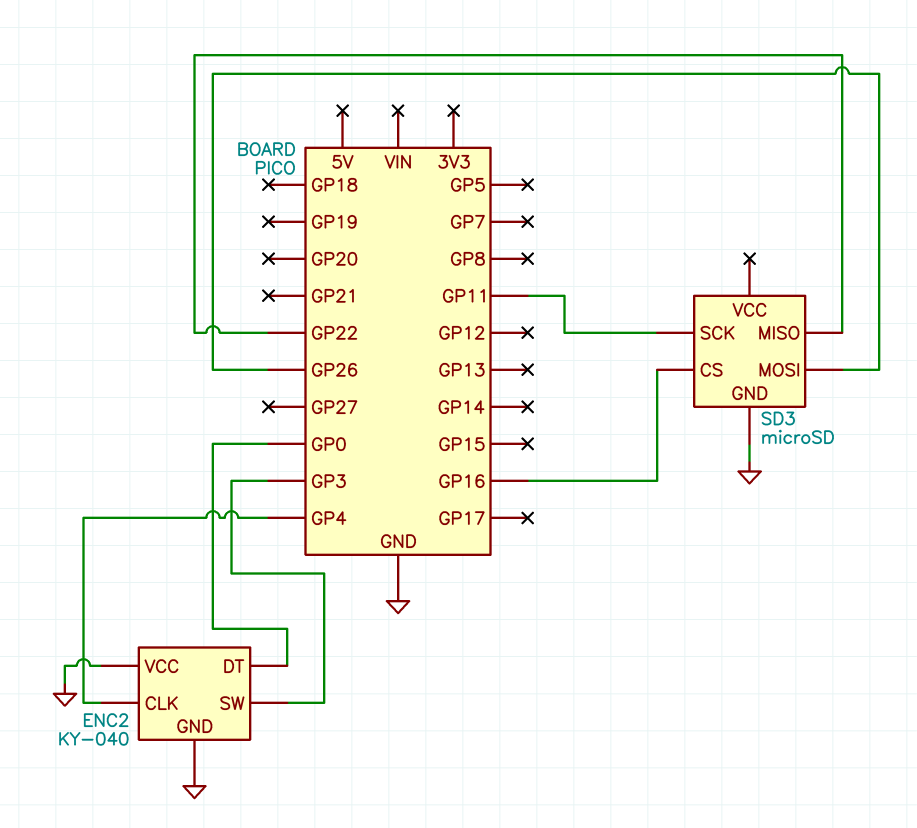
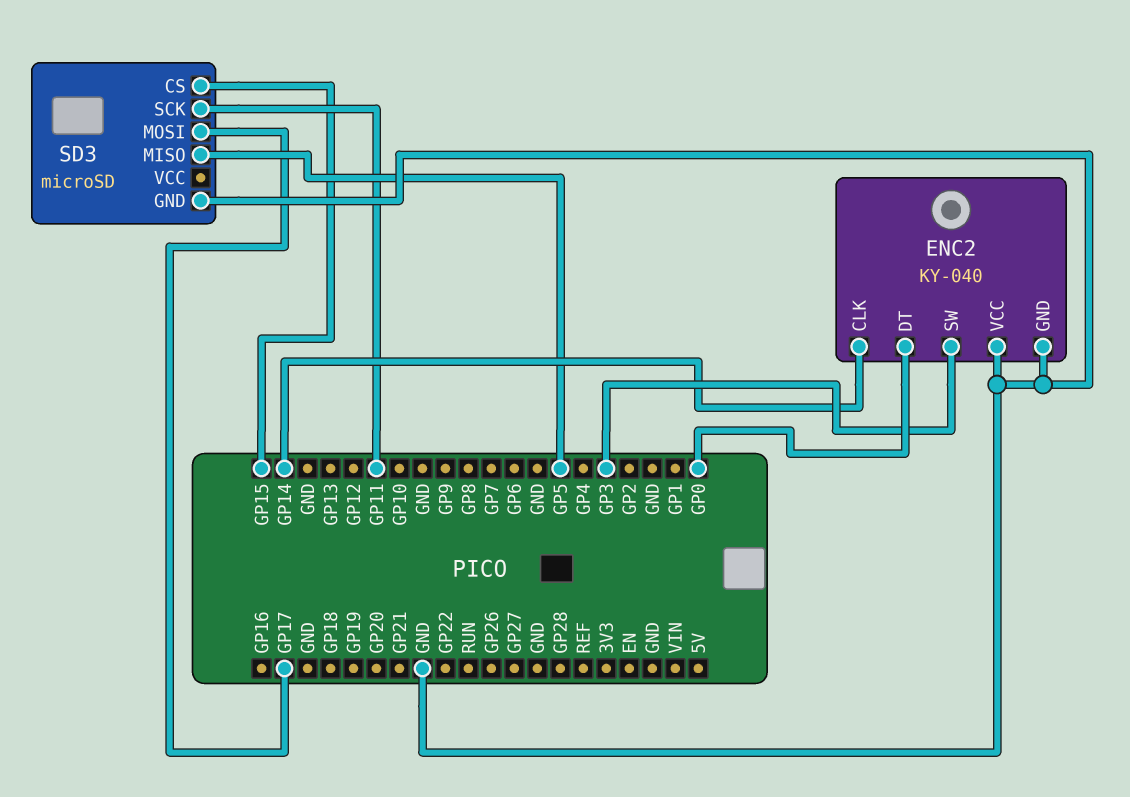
ENC2 pin CLK: GP4 -> GP14
SD3 pin CS: GP16 -> GP15
SD3 pin MISO: GP22 -> GP5
SD3 pin MOSI: GP26 -> GP17

